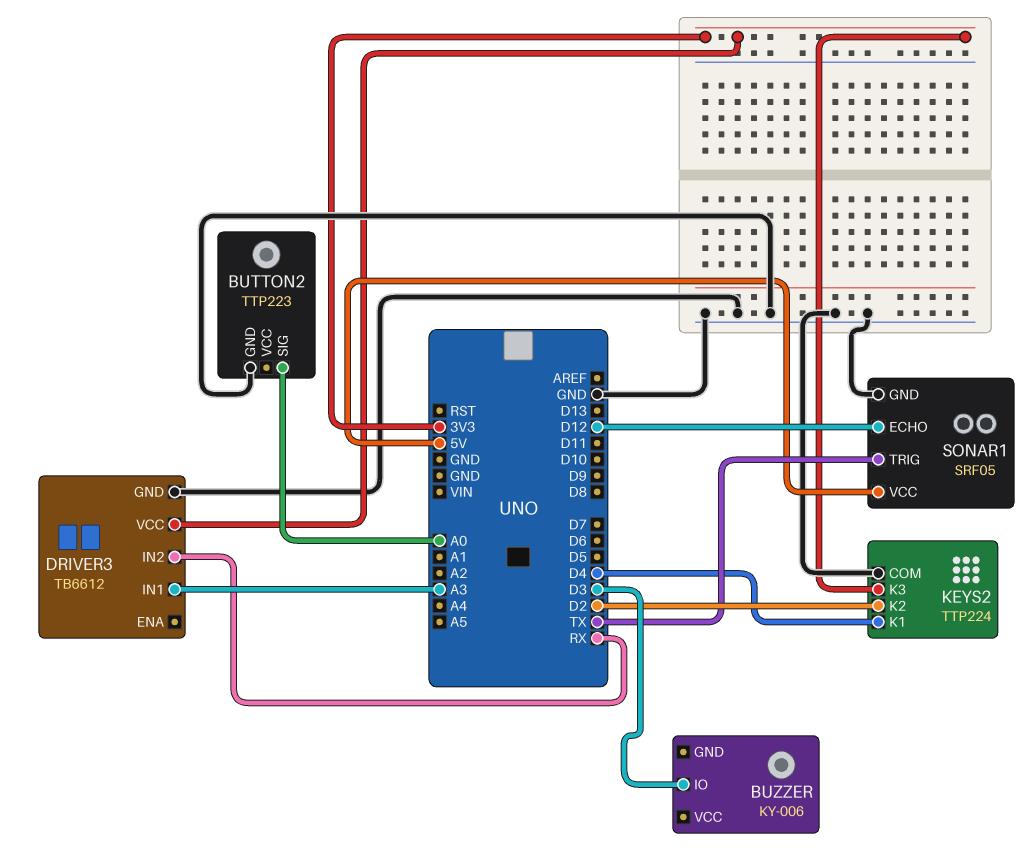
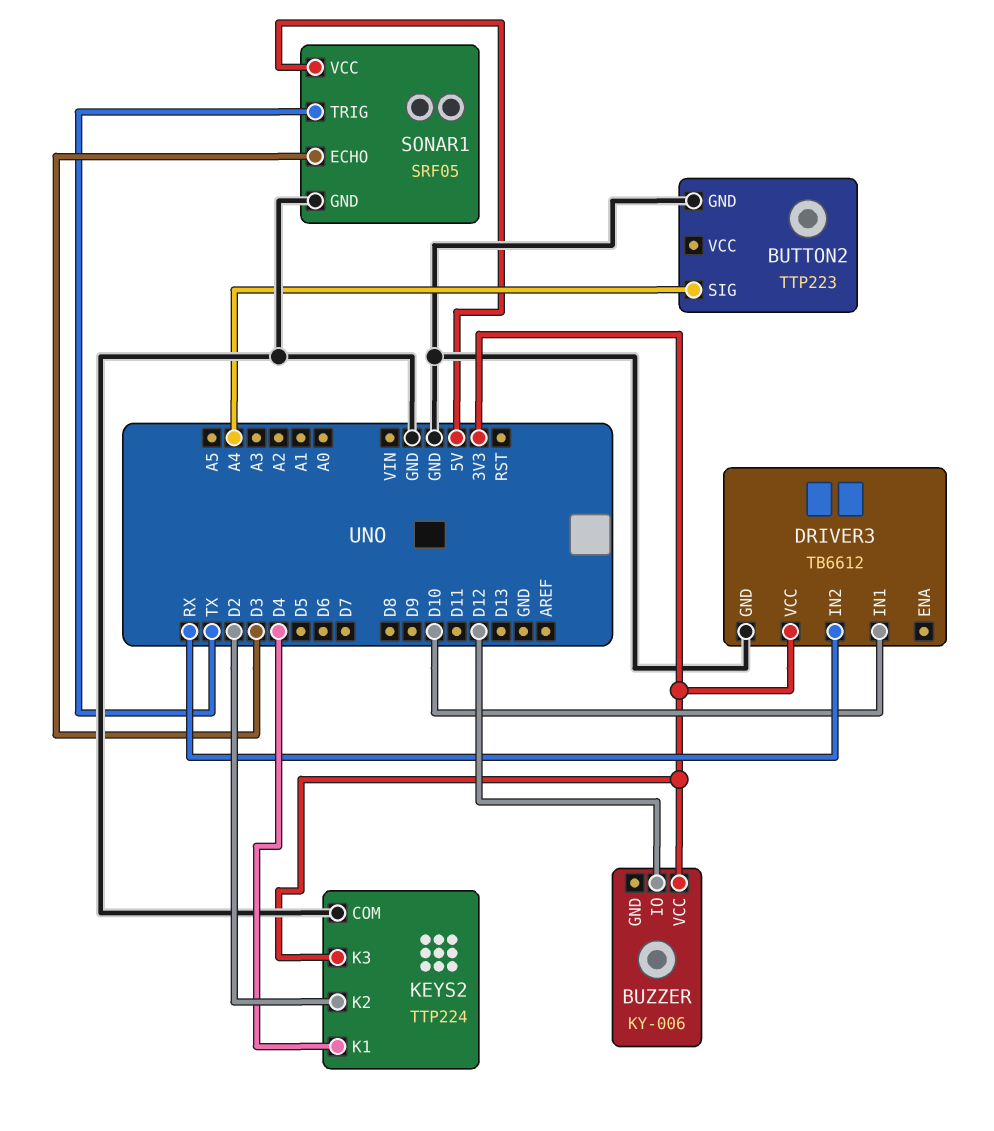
BUTTON2 pin SIG: A0 -> A4
BUZZER pin IO: D3 -> D12
BUZZER pin VCC: none -> 3V3
DRIVER3 pin IN1: A3 -> D10
SONAR1 pin ECHO: D12 -> D3

